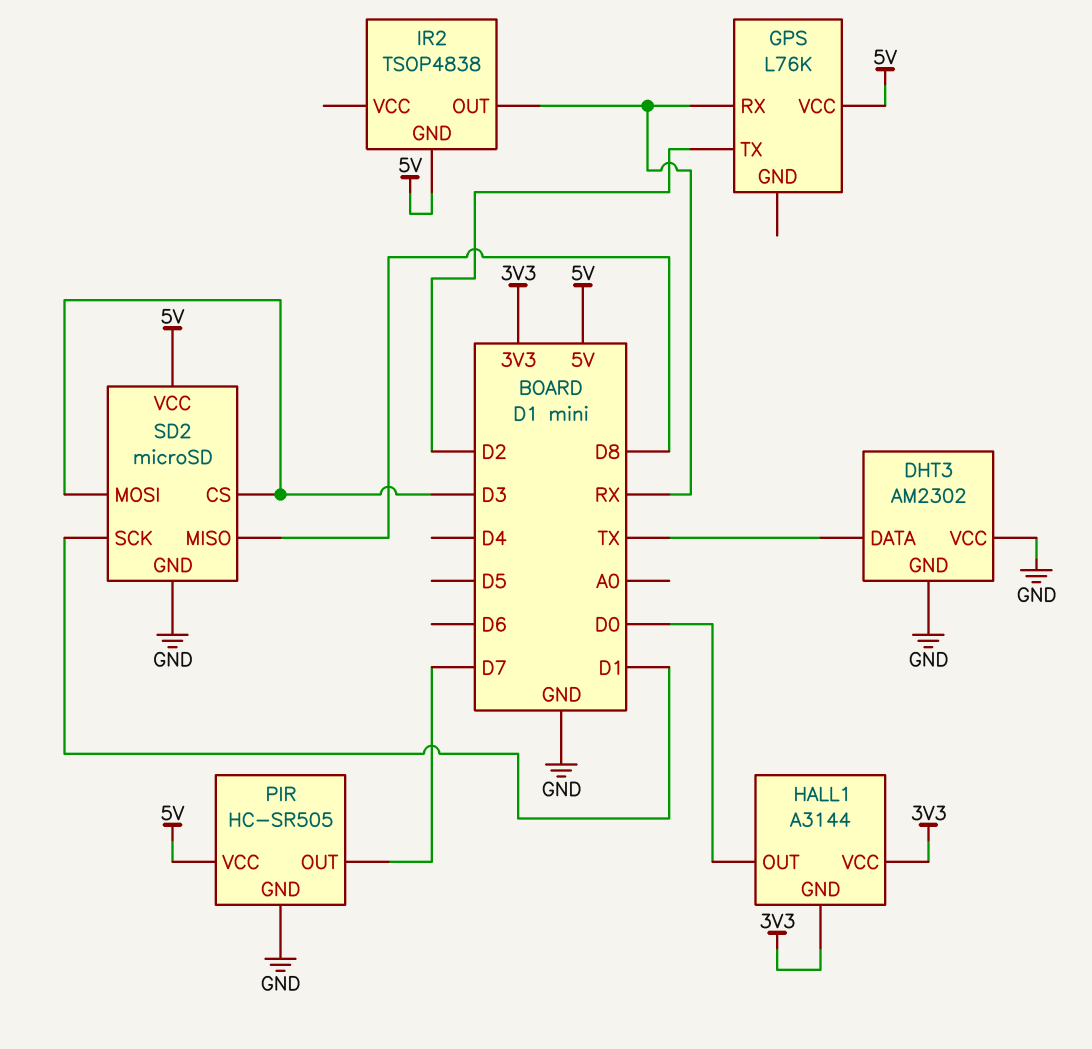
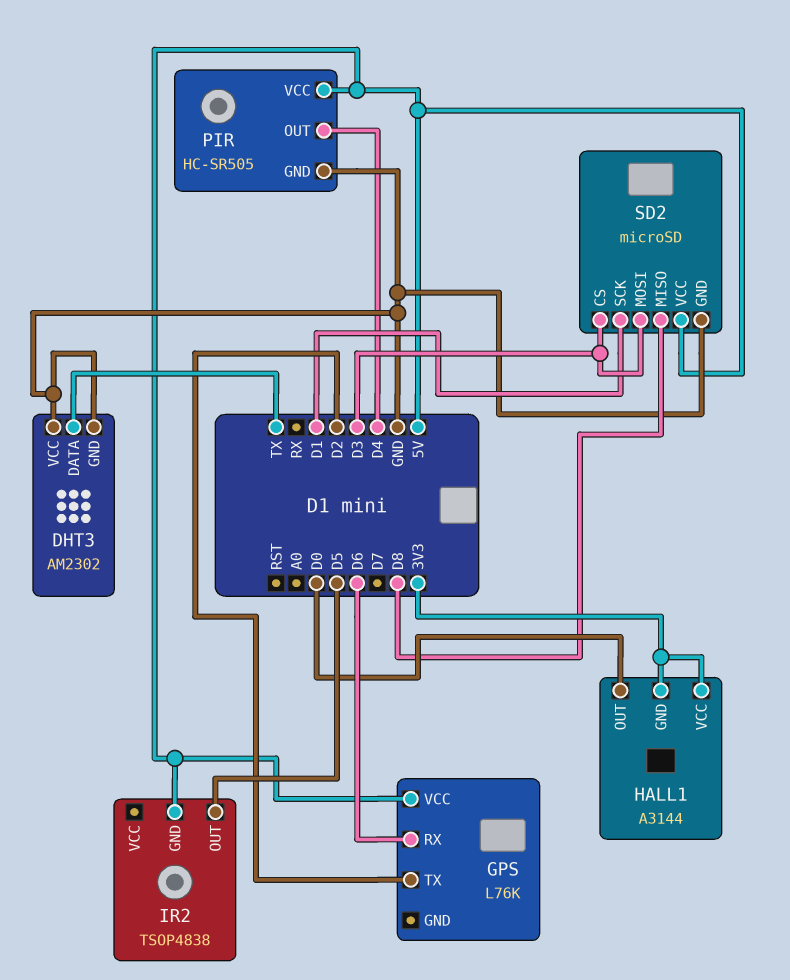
GPS pin RX: RX -> D6
IR2 pin OUT: RX -> D5
PIR pin OUT: D7 -> D4

